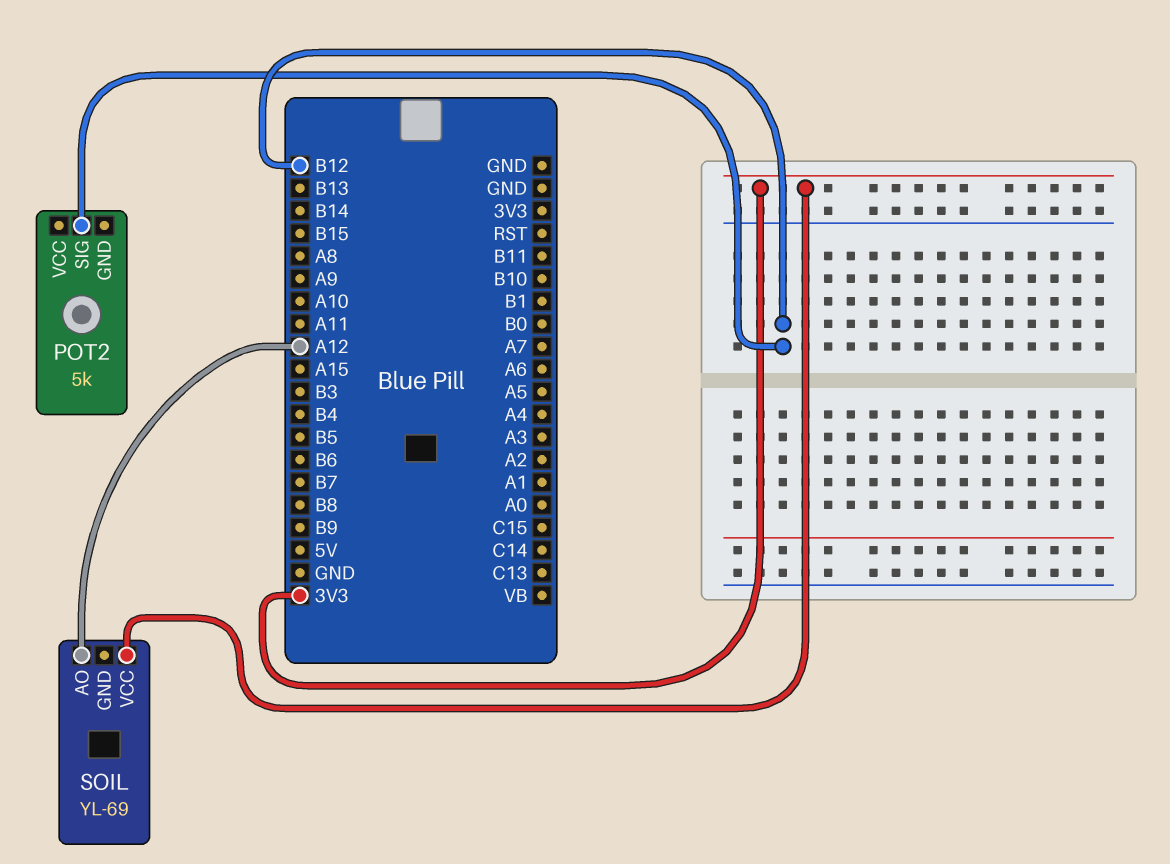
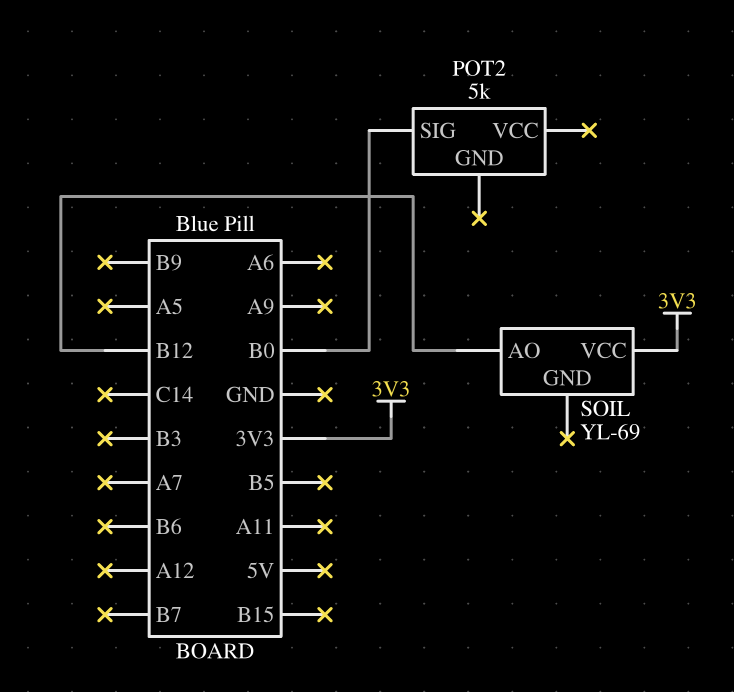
POT2 pin SIG: B12 -> B0
SOIL pin AO: A12 -> B12

